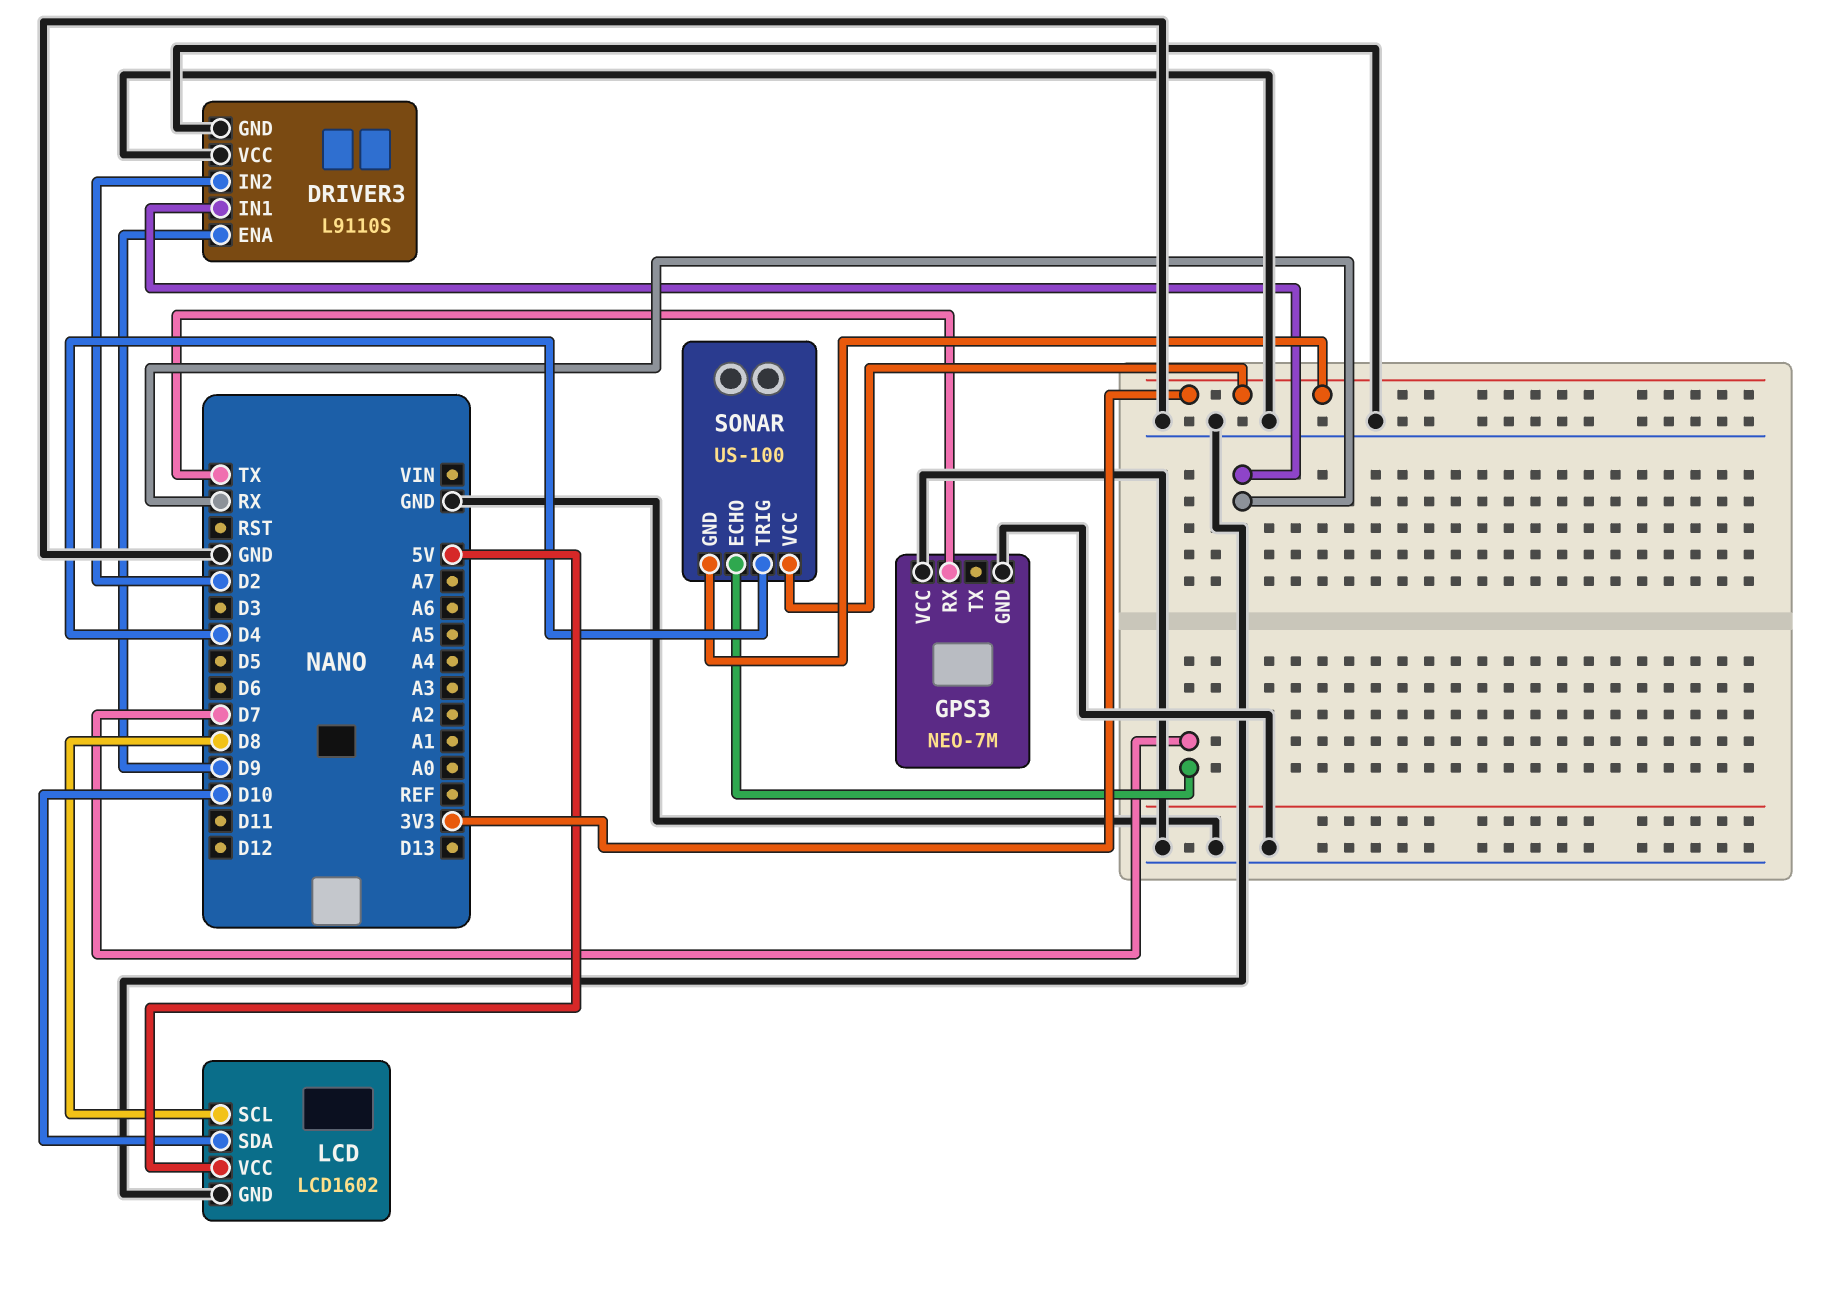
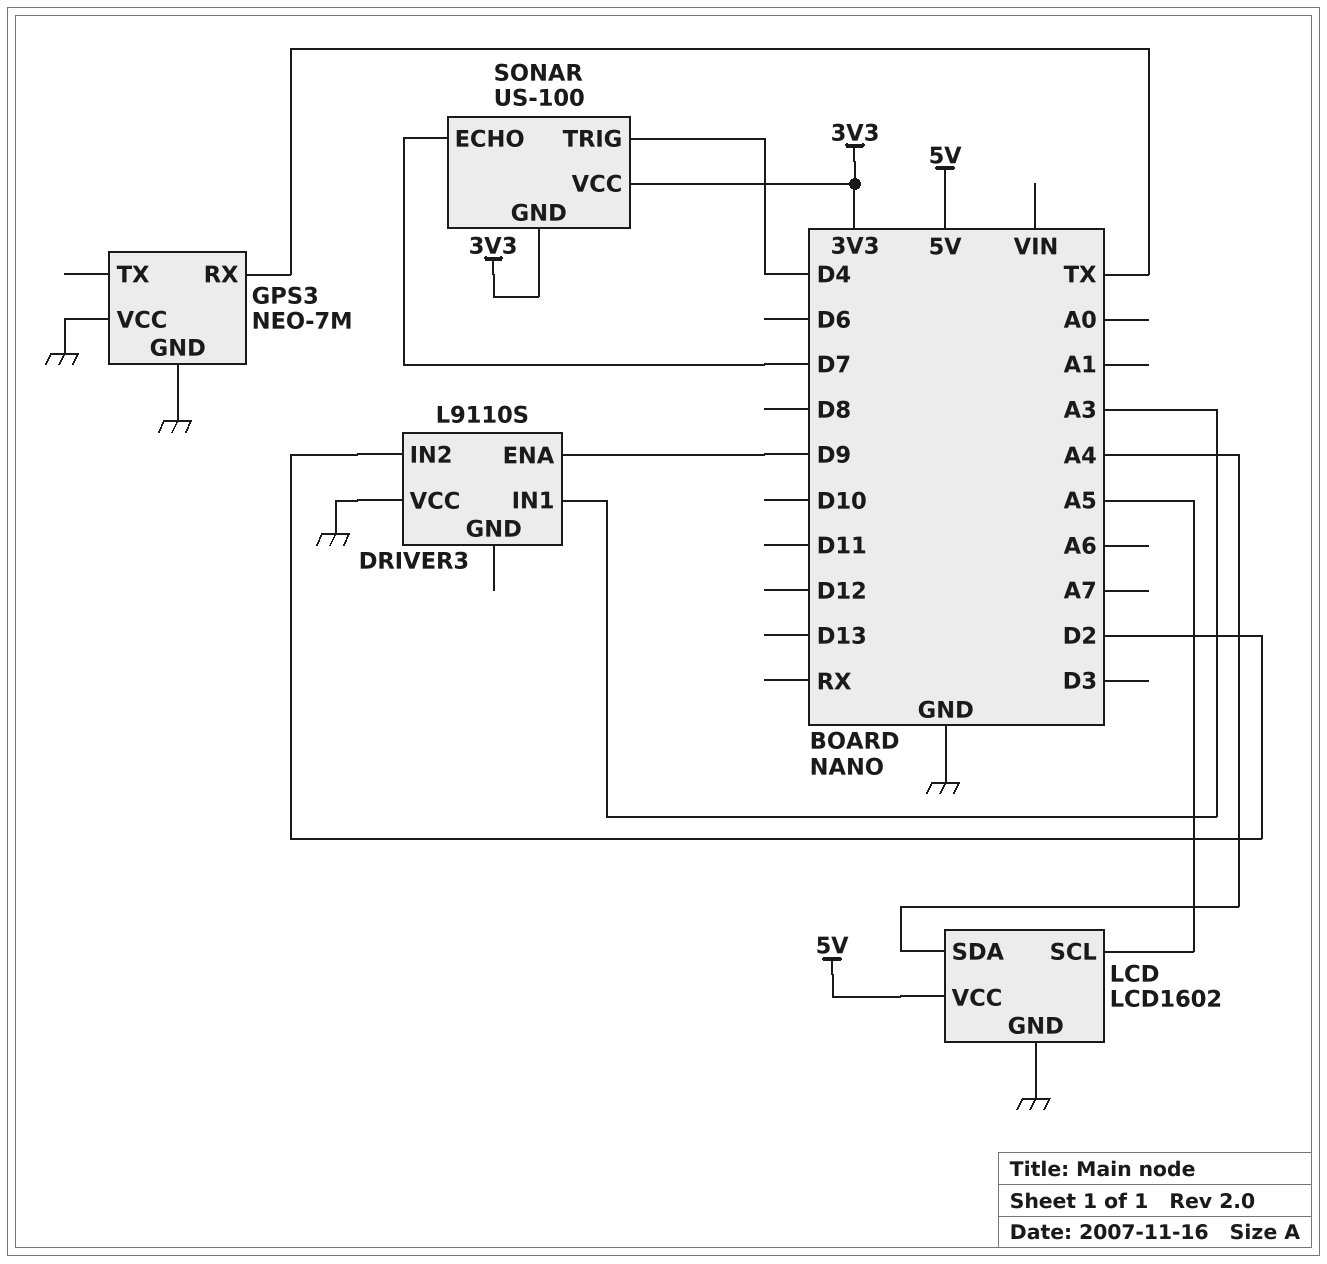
DRIVER3 pin GND: GND -> none
DRIVER3 pin IN1: RX -> A3
LCD pin SCL: D8 -> A5
LCD pin SDA: D10 -> A4

